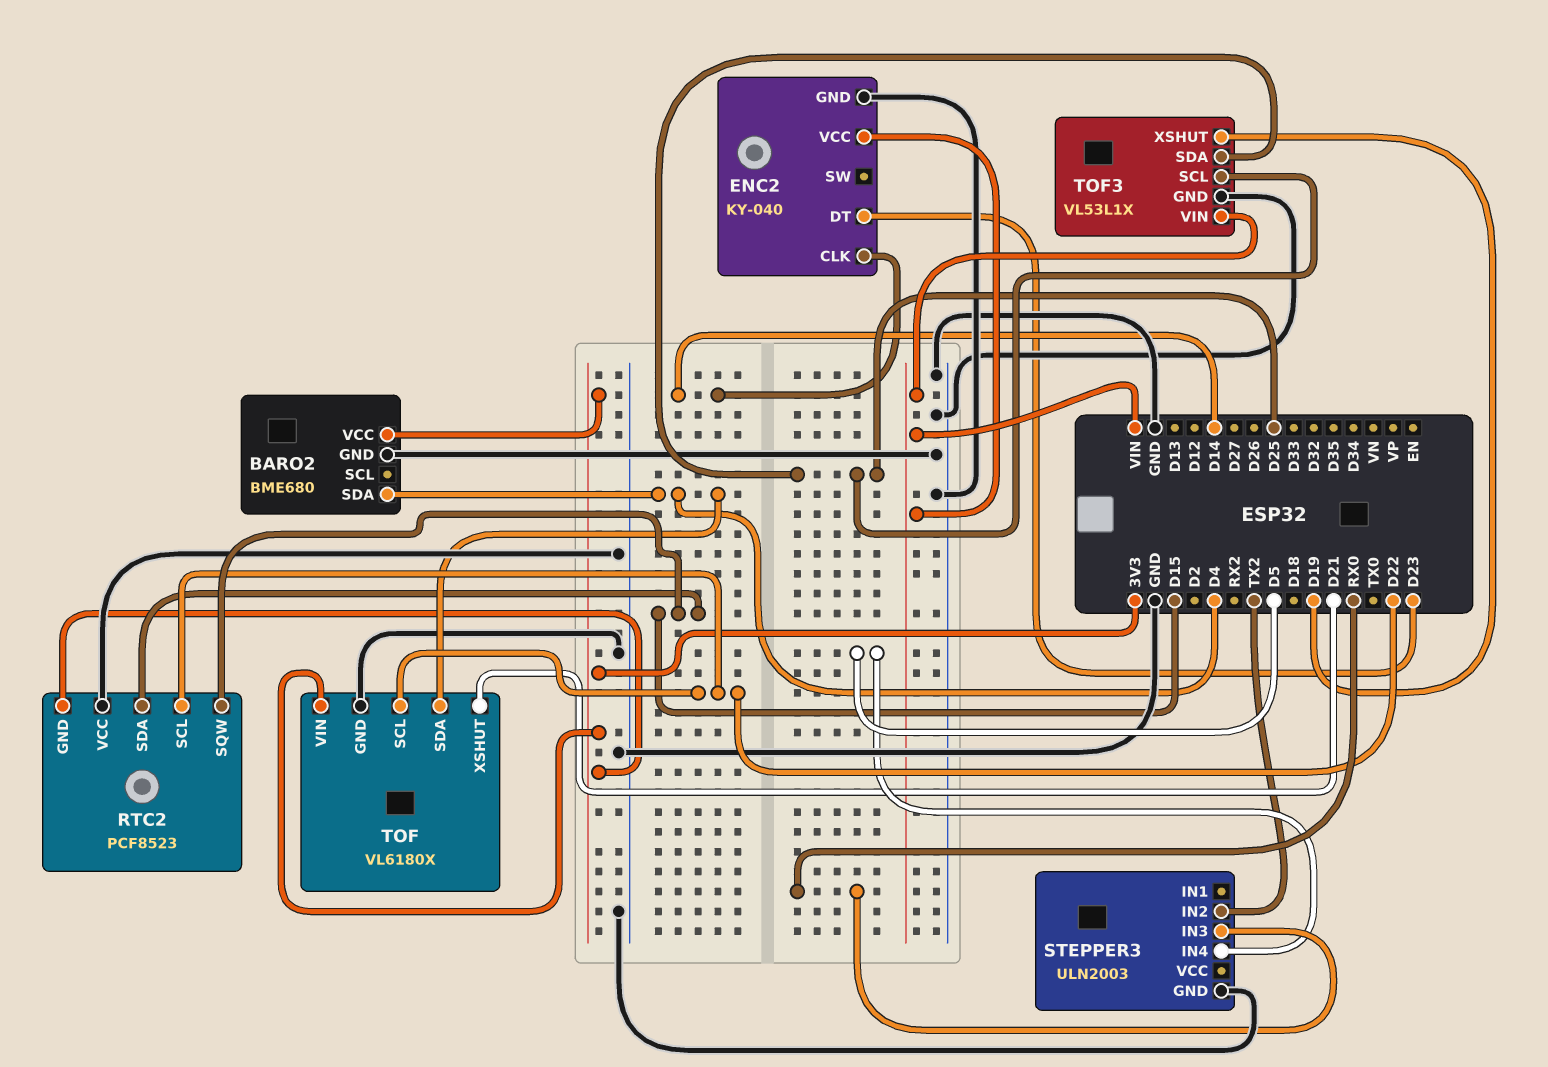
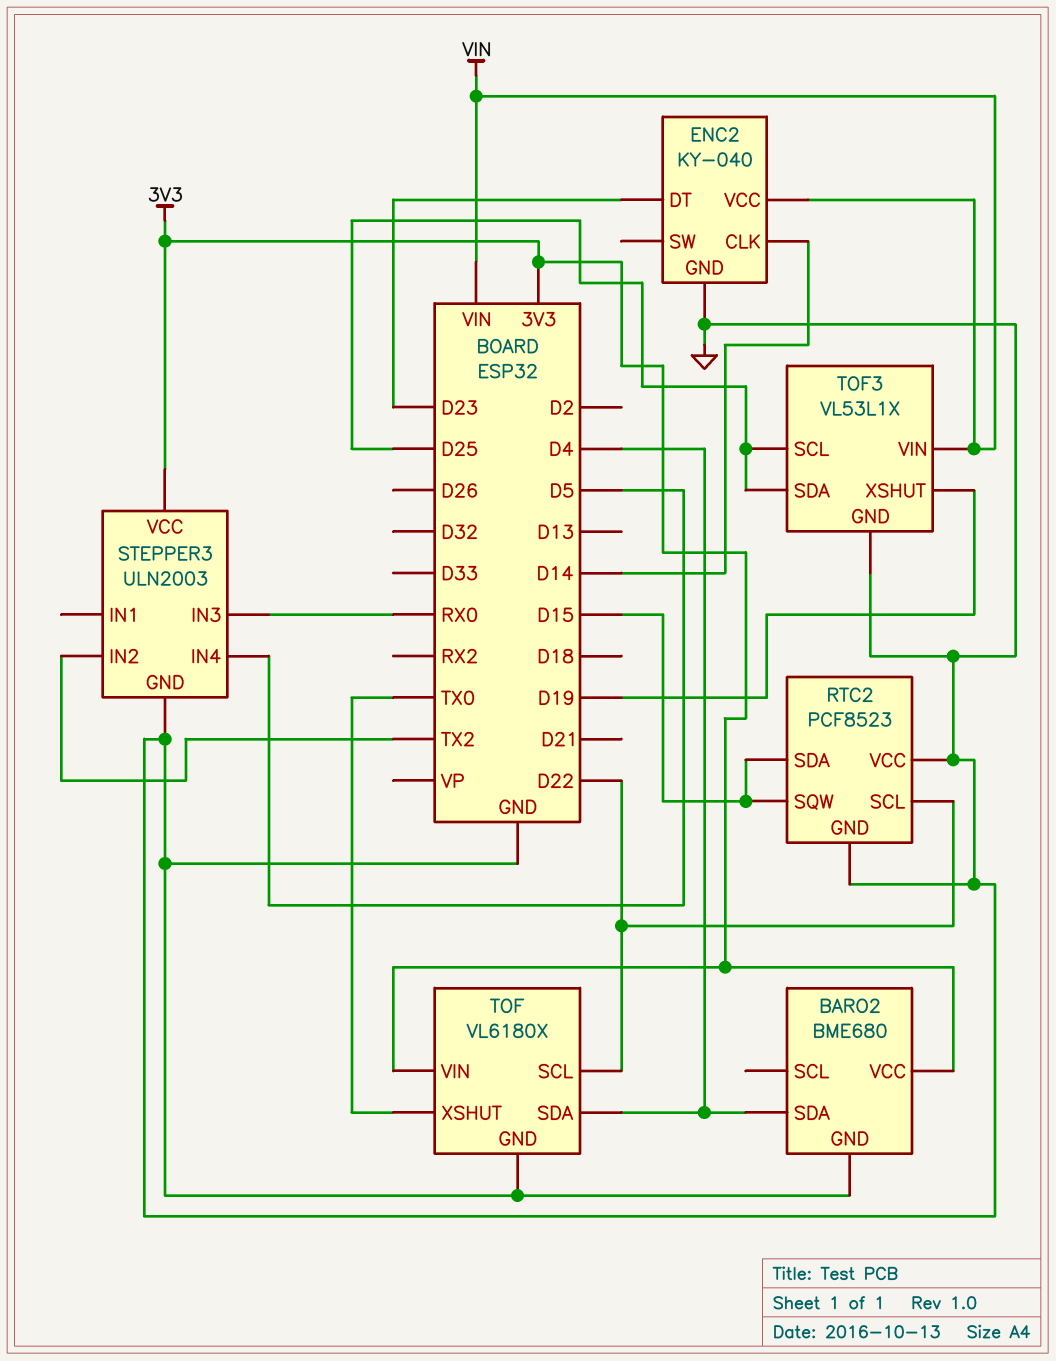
RTC2 pin GND: 3V3 -> GND
STEPPER3 pin VCC: none -> 3V3
TOF pin XSHUT: D21 -> TX0

